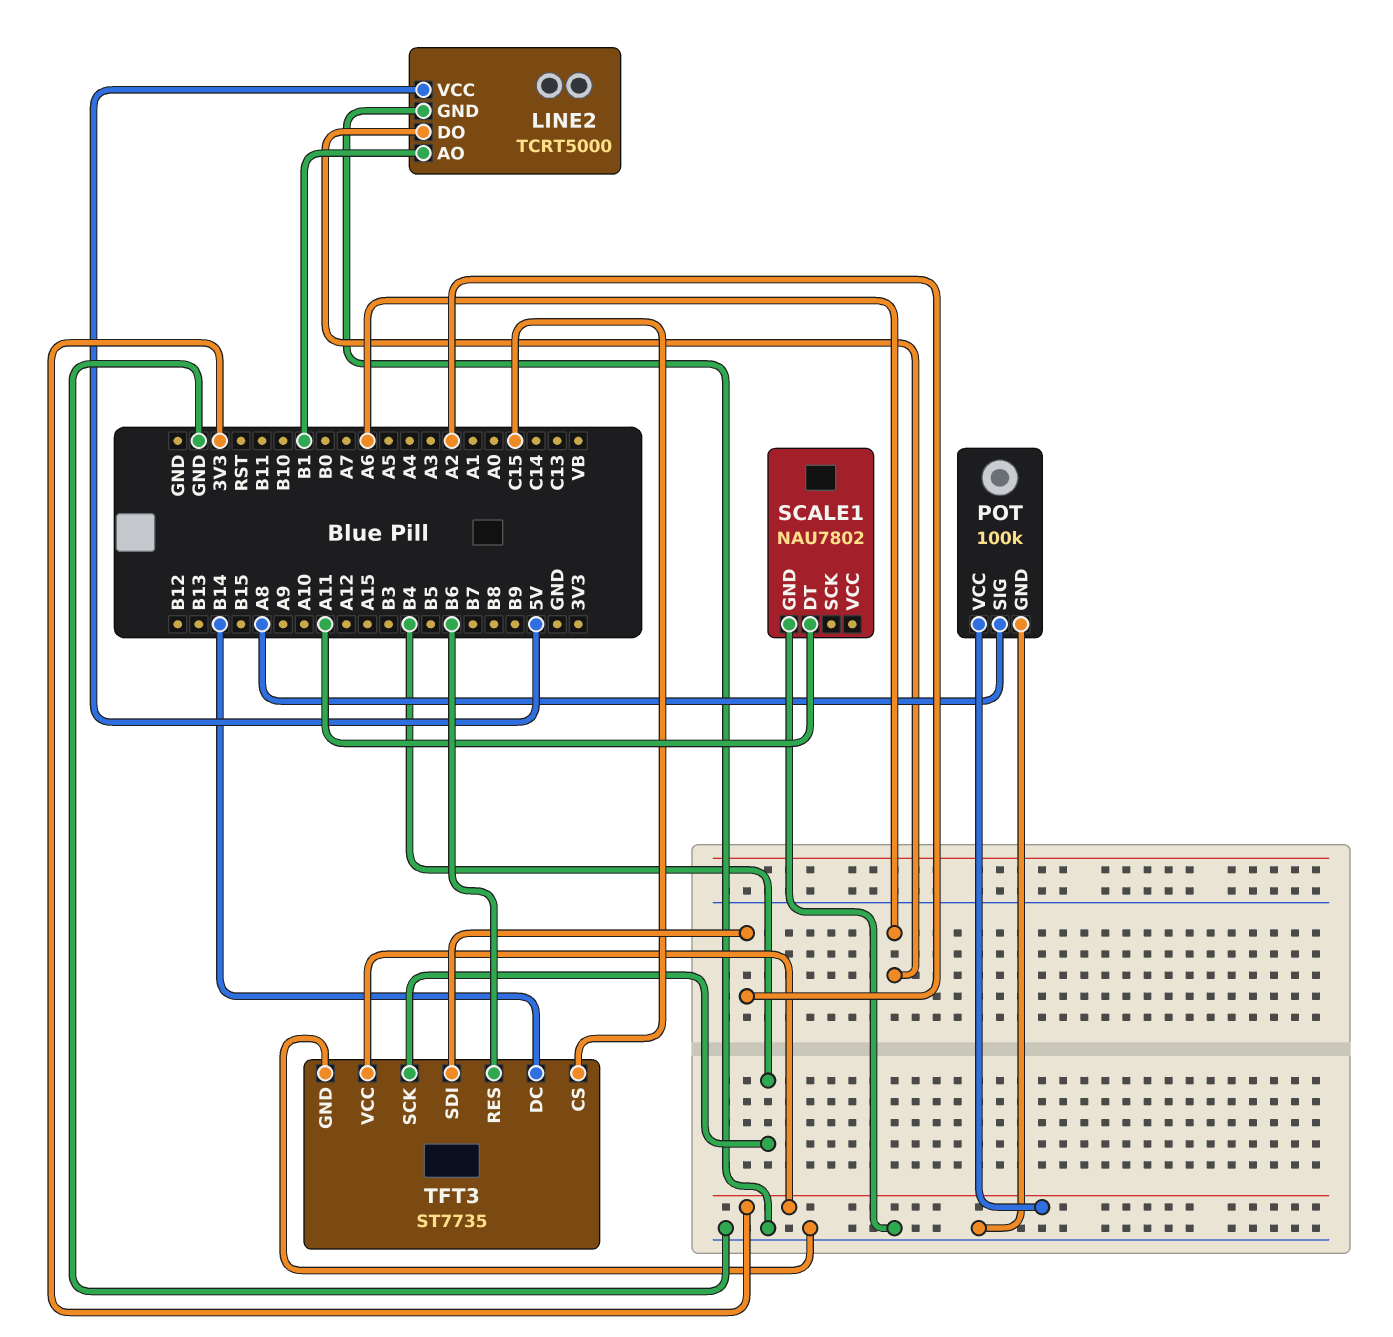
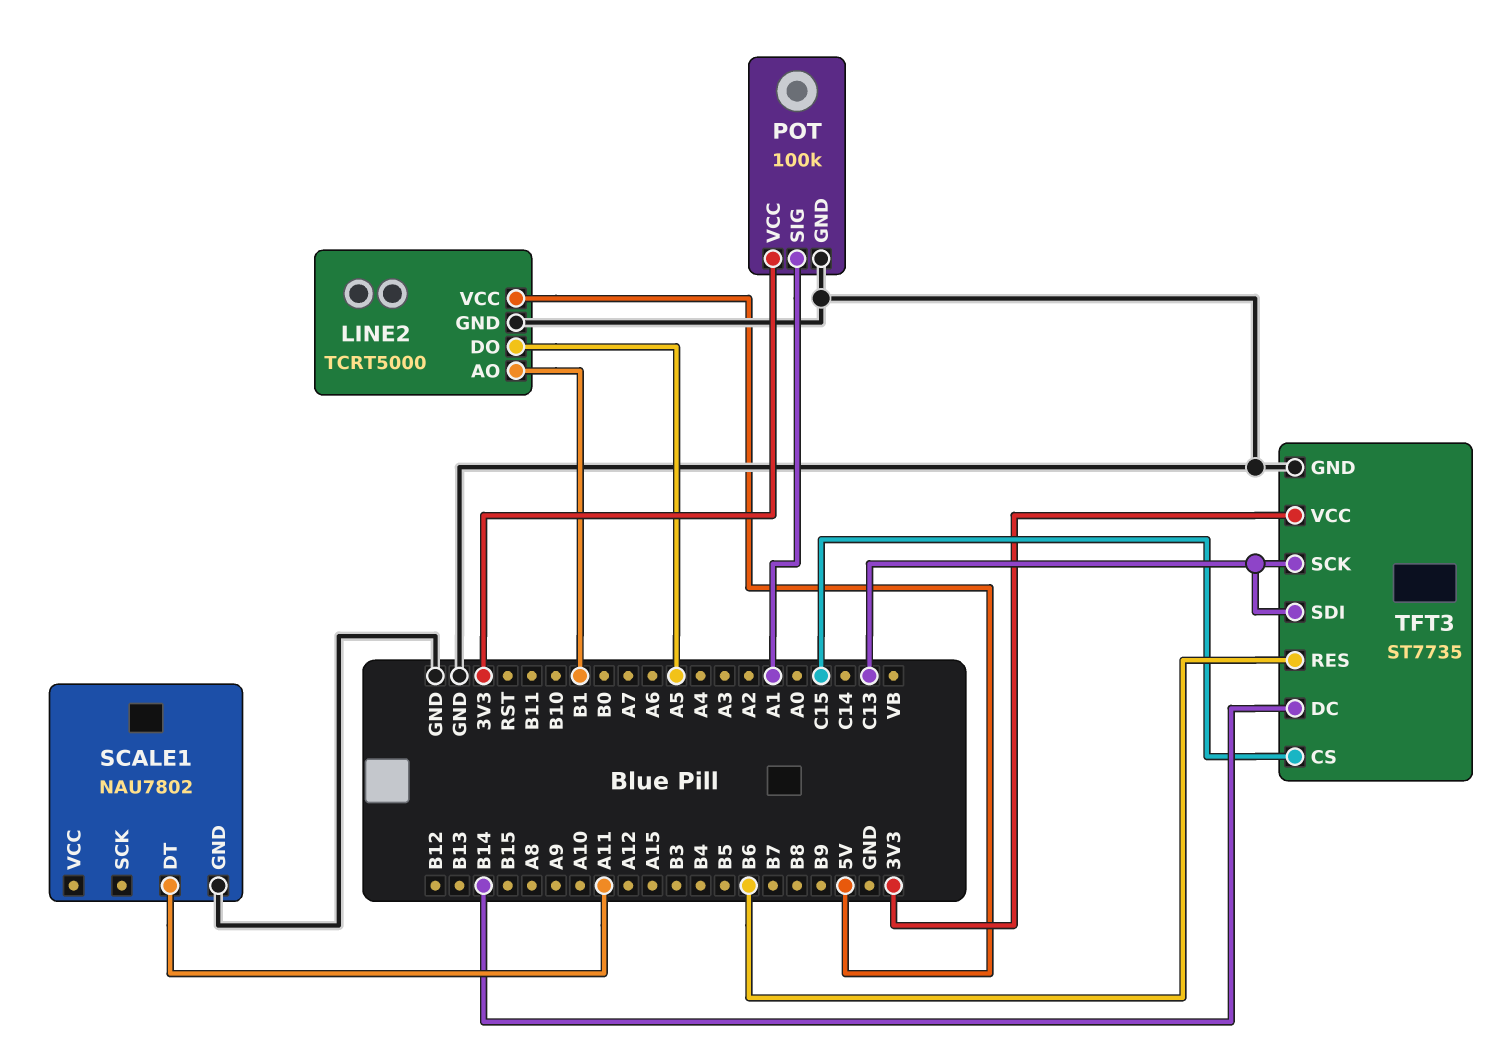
LINE2 pin DO: A6 -> A5
POT pin SIG: A8 -> A1
TFT3 pin SCK: B4 -> C13
TFT3 pin SDI: A2 -> C13

